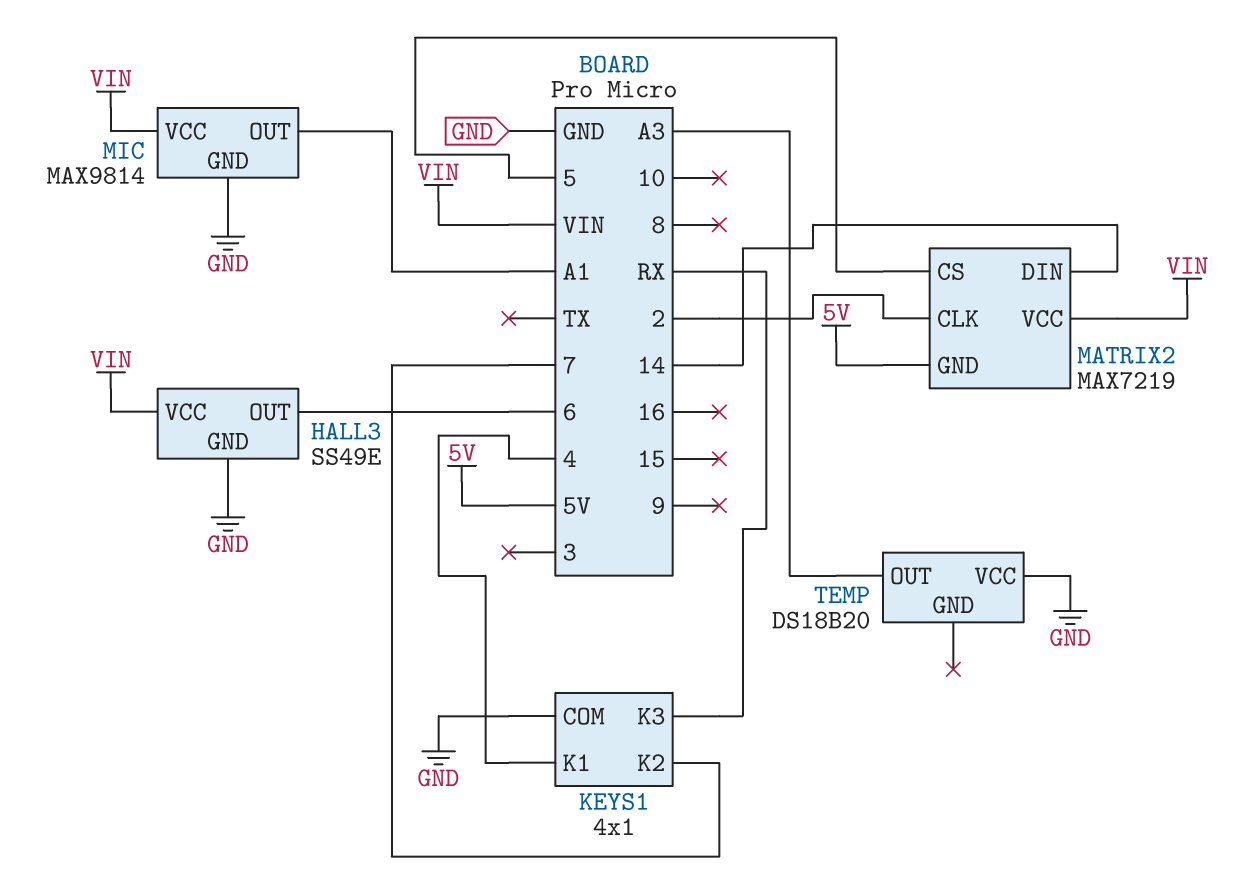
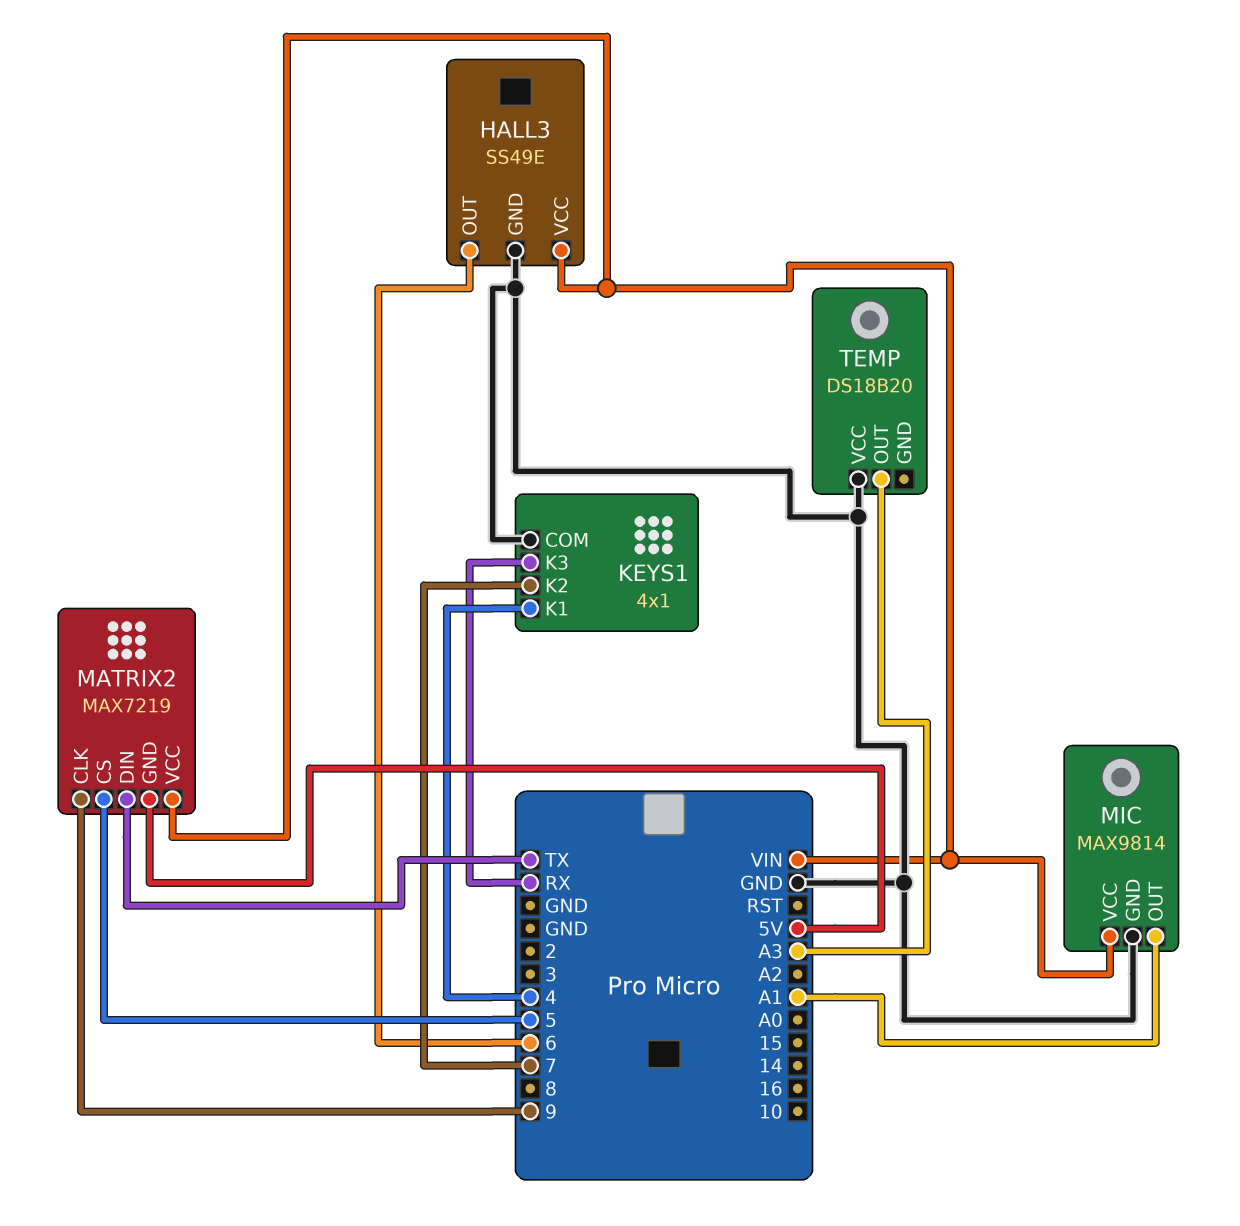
MATRIX2 pin CLK: 2 -> 9
MATRIX2 pin DIN: 14 -> TX

